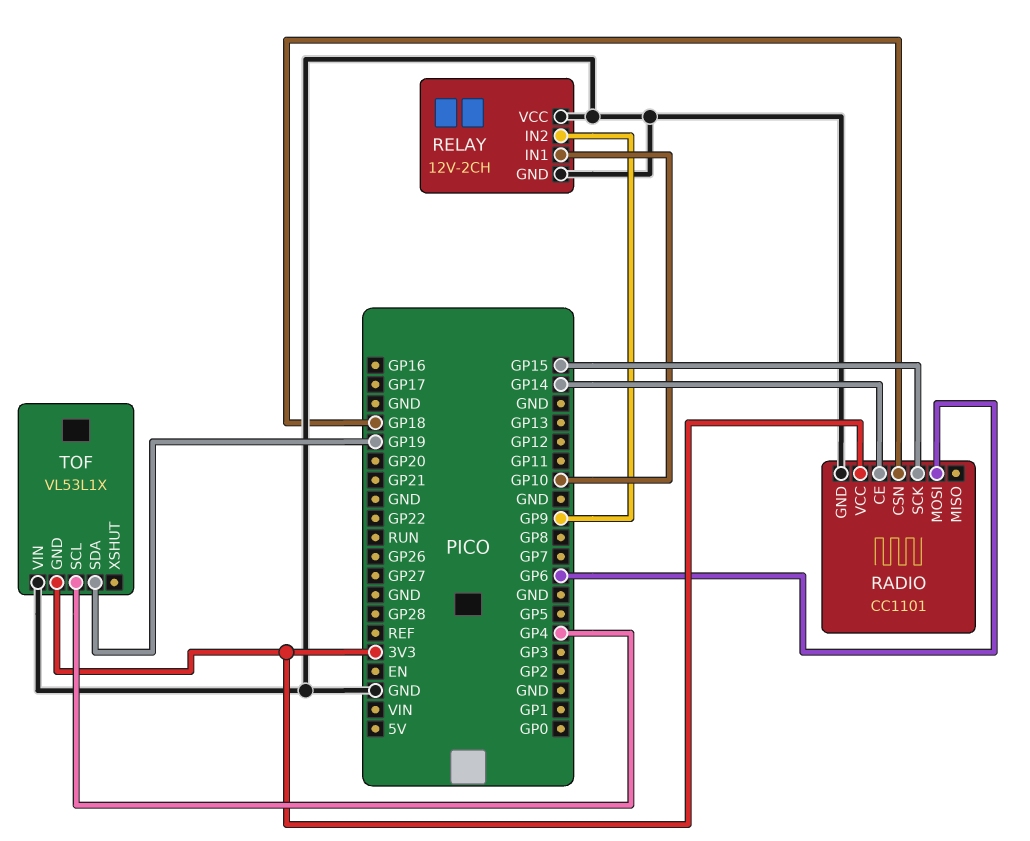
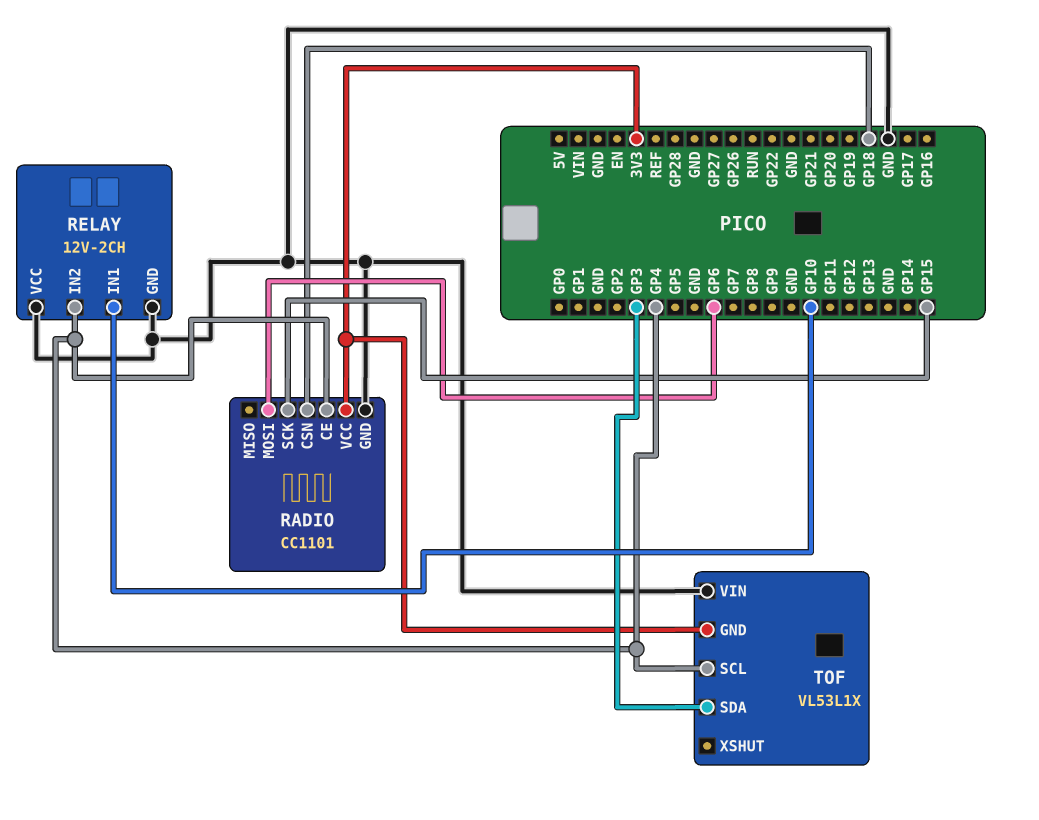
RADIO pin CE: GP14 -> GP4
RELAY pin IN2: GP9 -> GP4
TOF pin SDA: GP19 -> GP3

